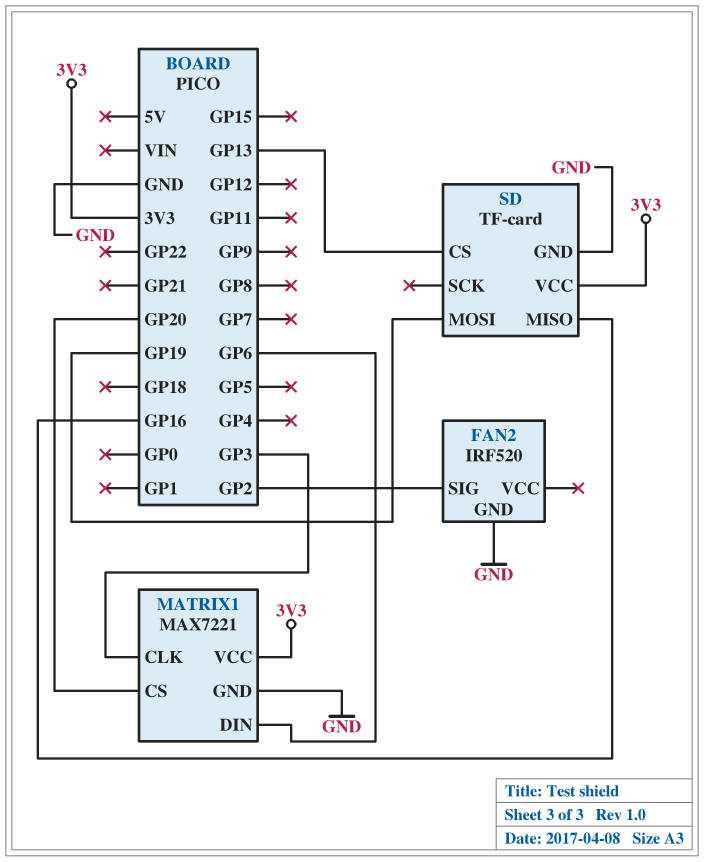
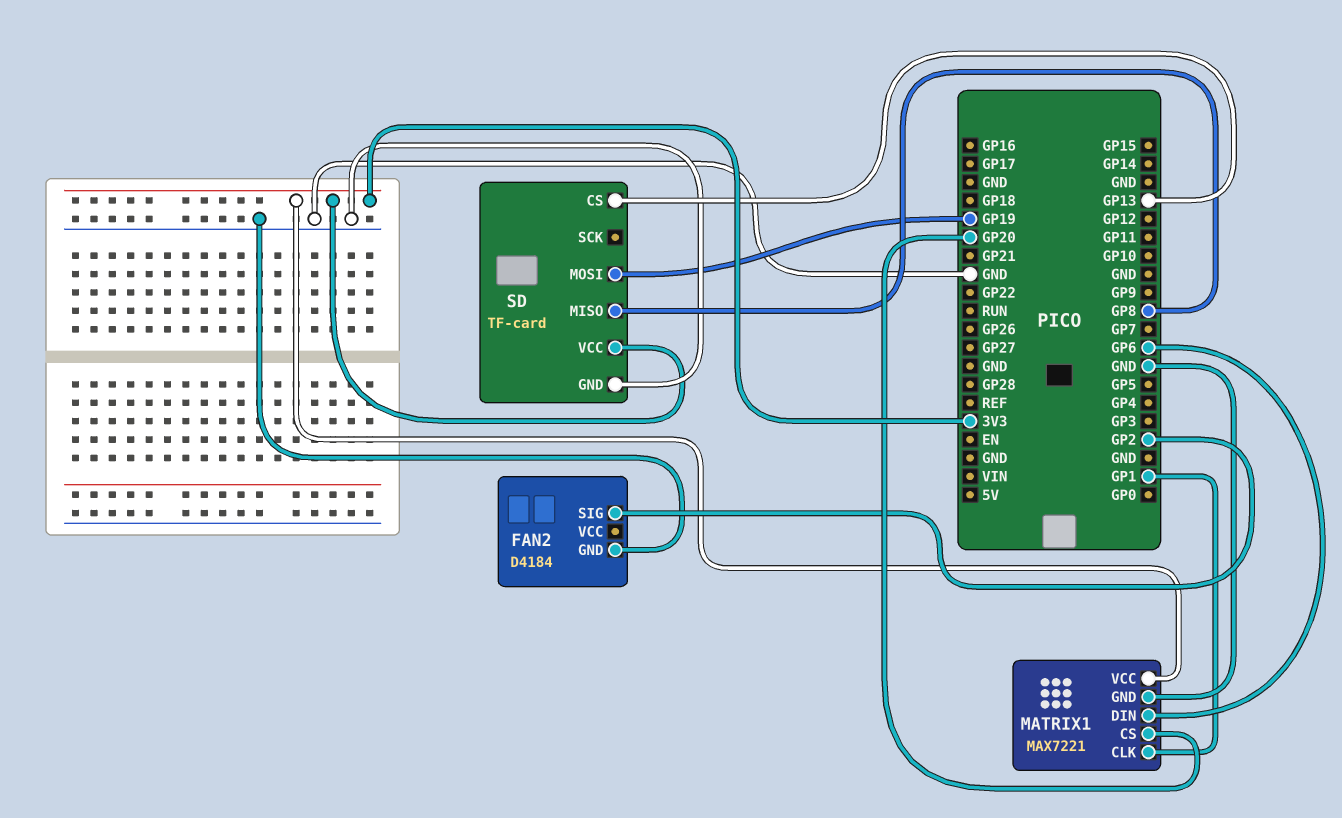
FAN2: IRF520 -> D4184
MATRIX1 pin CLK: GP3 -> GP1
SD pin MISO: GP16 -> GP8

